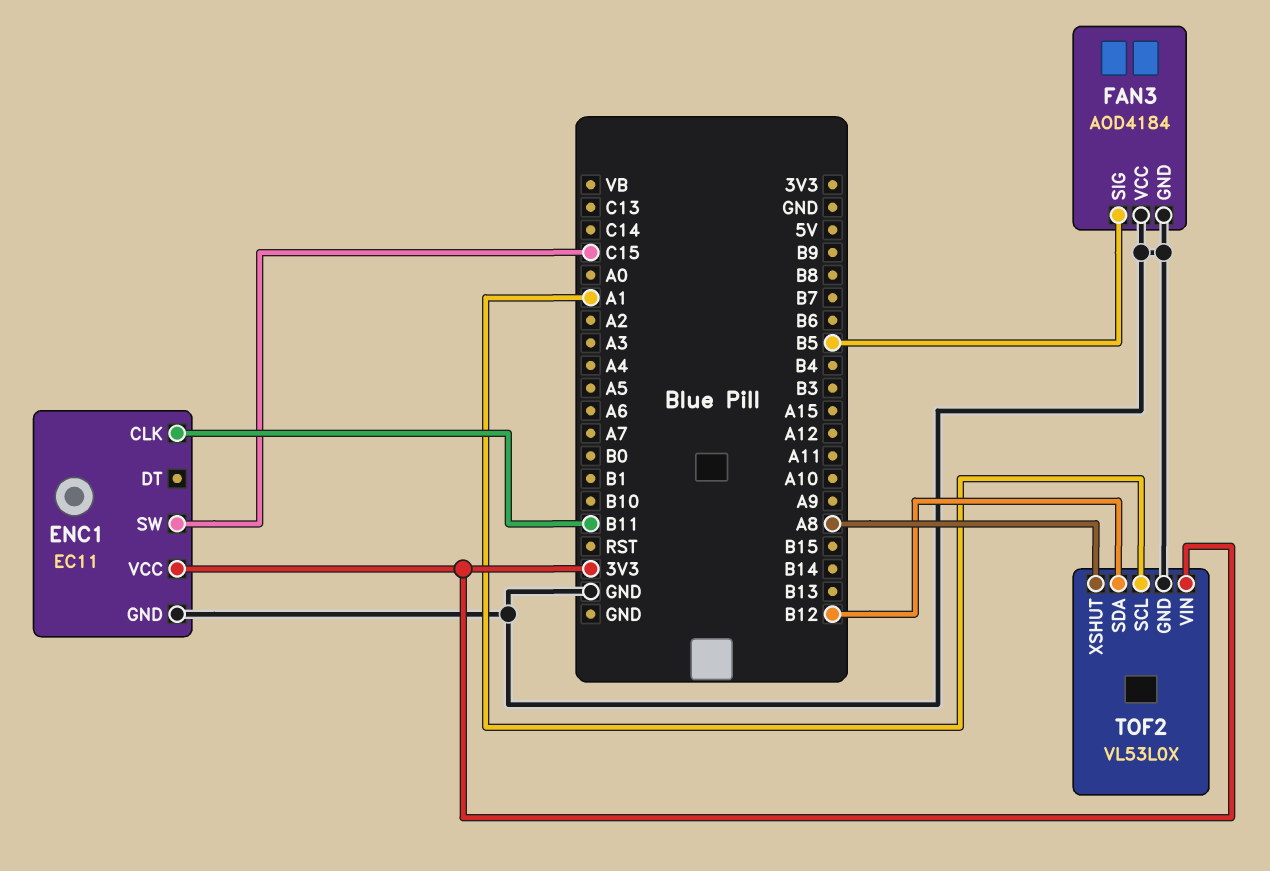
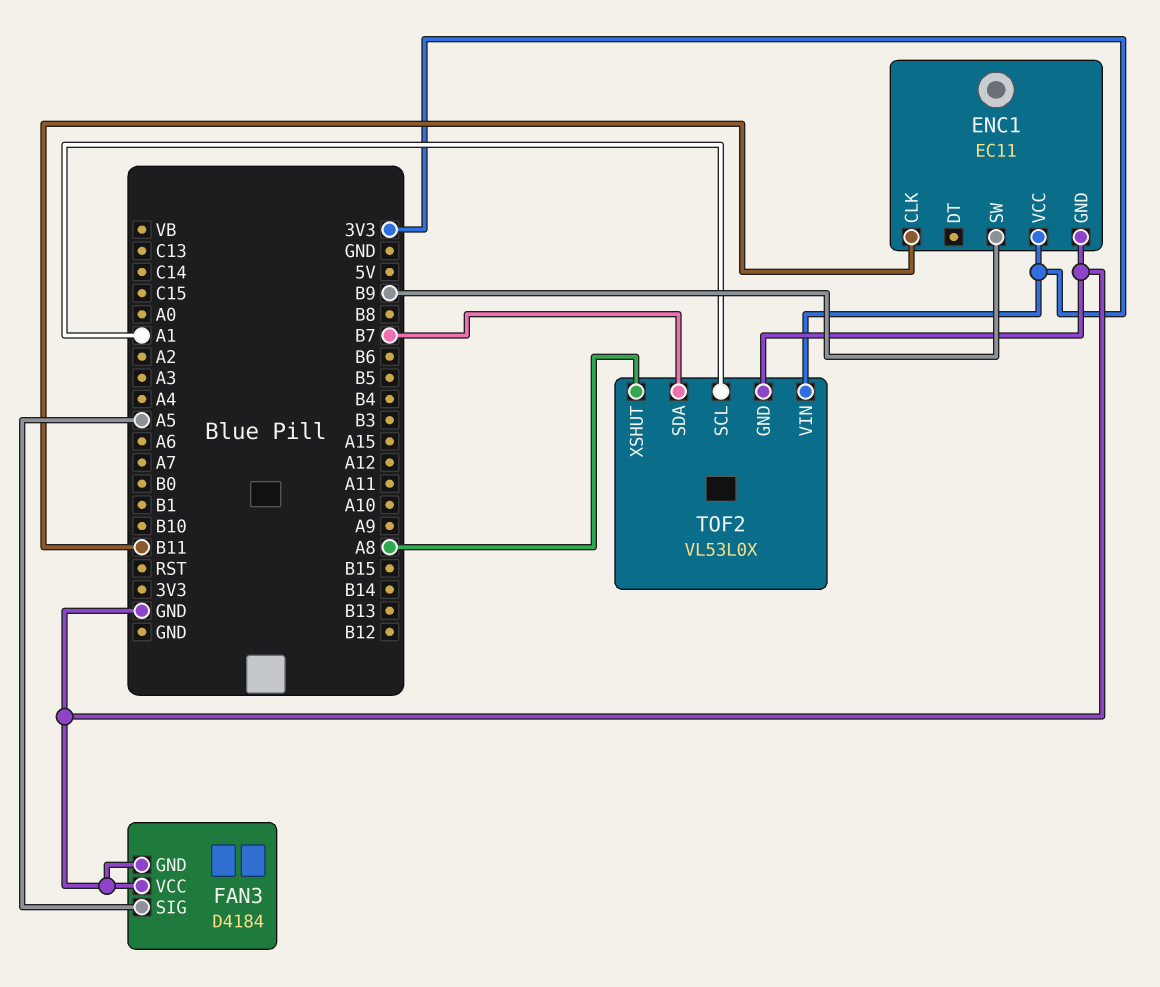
ENC1 pin SW: C15 -> B9
FAN3: AOD4184 -> D4184
FAN3 pin SIG: B5 -> A5
TOF2 pin SDA: B12 -> B7

